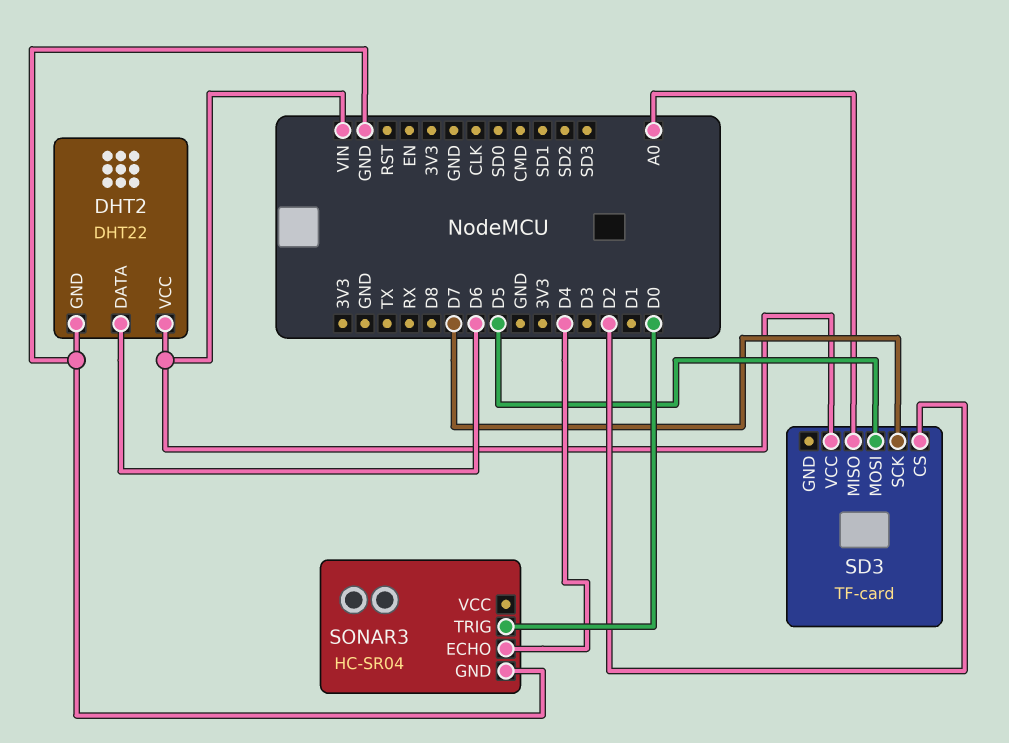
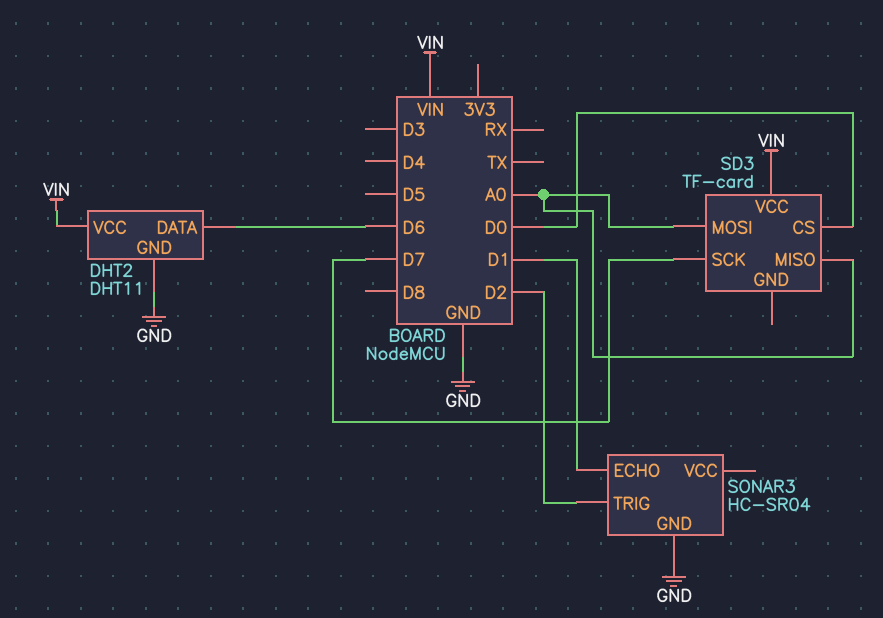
DHT2: DHT22 -> DHT11
SD3 pin CS: D2 -> D0
SD3 pin MOSI: D5 -> A0
SONAR3 pin ECHO: D4 -> D1
SONAR3 pin TRIG: D0 -> D2

